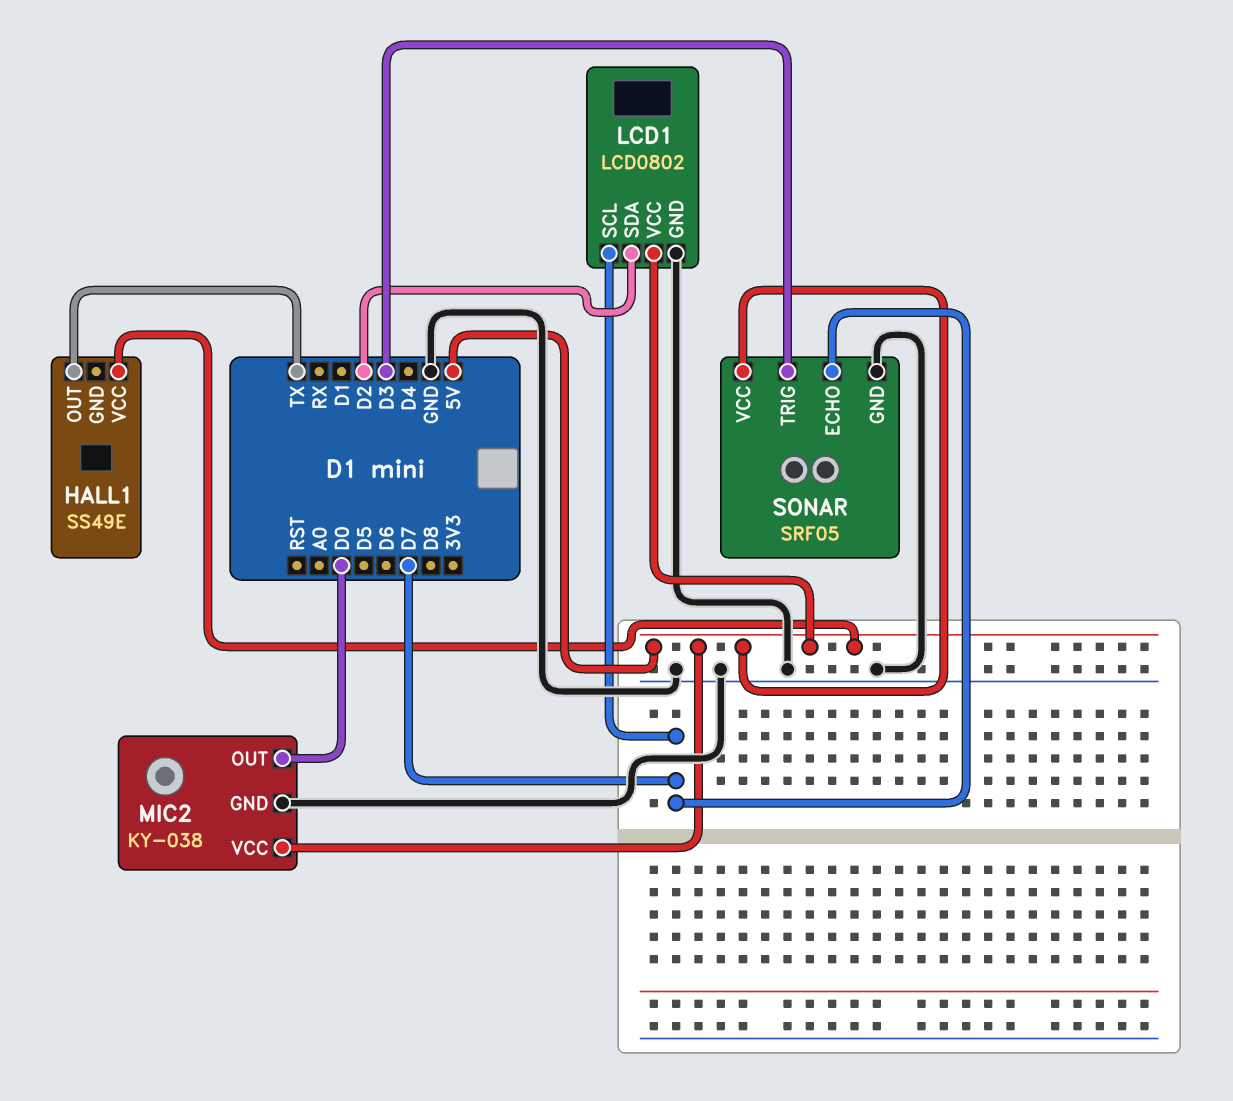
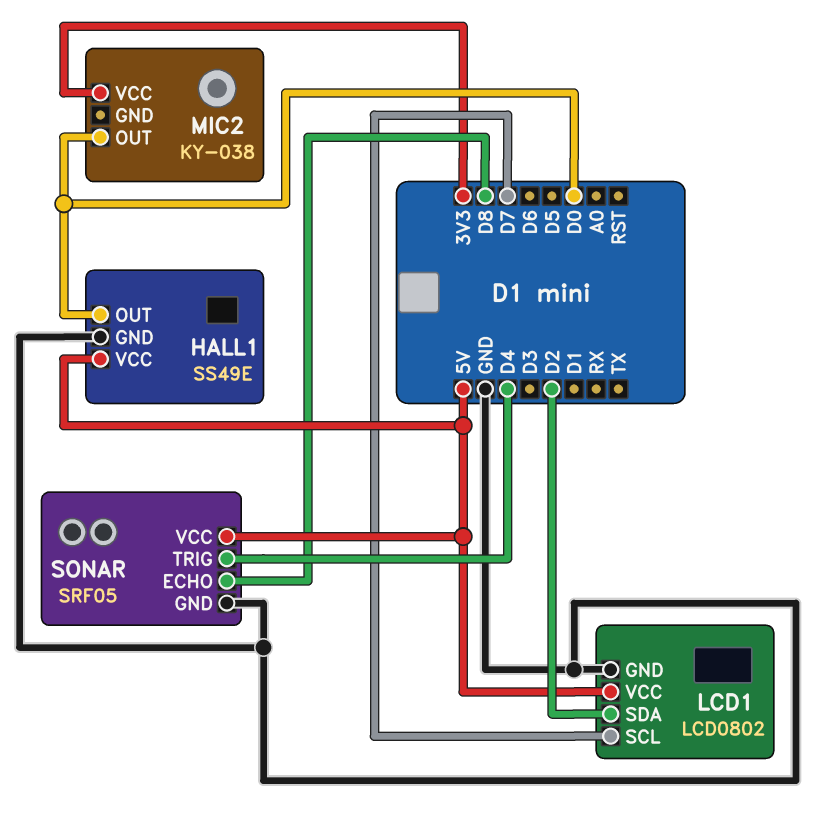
HALL1 pin GND: none -> GND
HALL1 pin OUT: TX -> D0
MIC2 pin GND: GND -> none
MIC2 pin VCC: 5V -> 3V3
SONAR pin ECHO: D7 -> D8
SONAR pin TRIG: D3 -> D4

